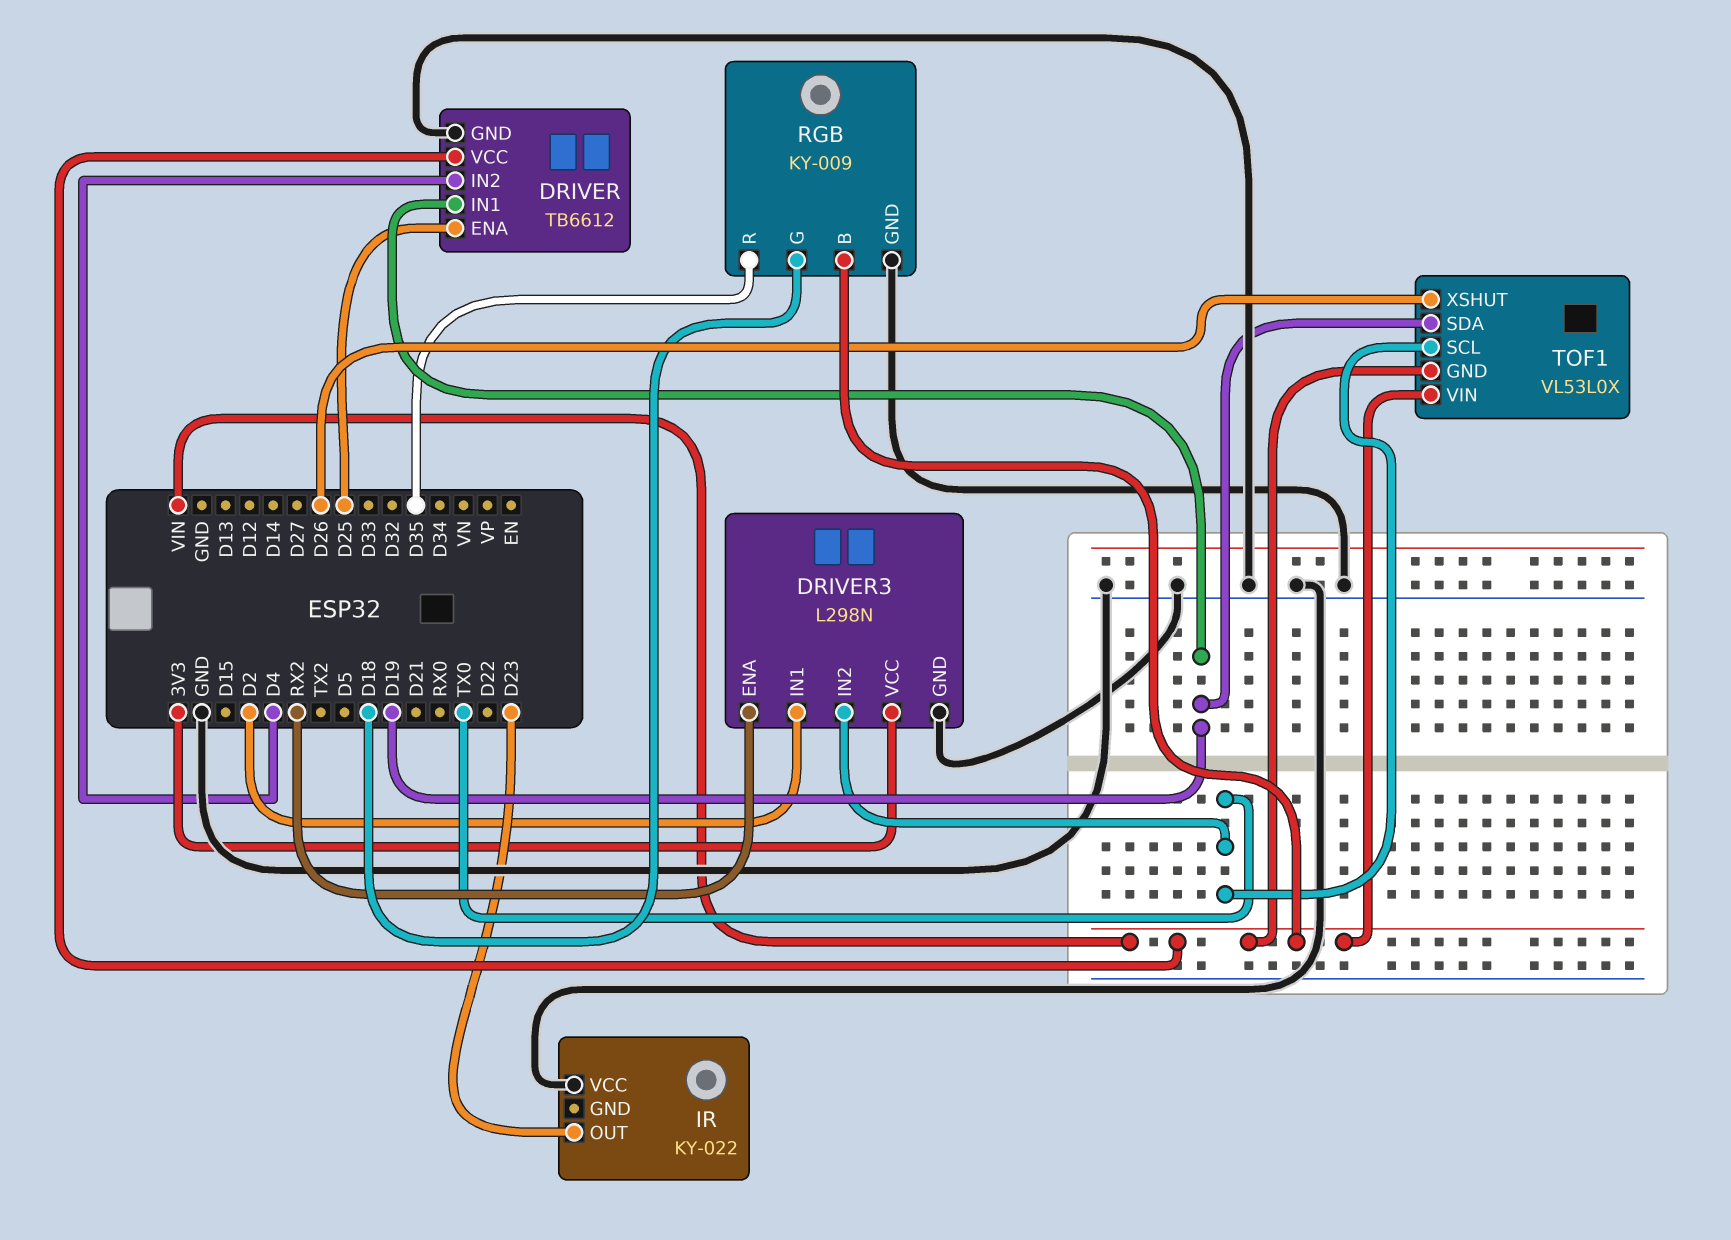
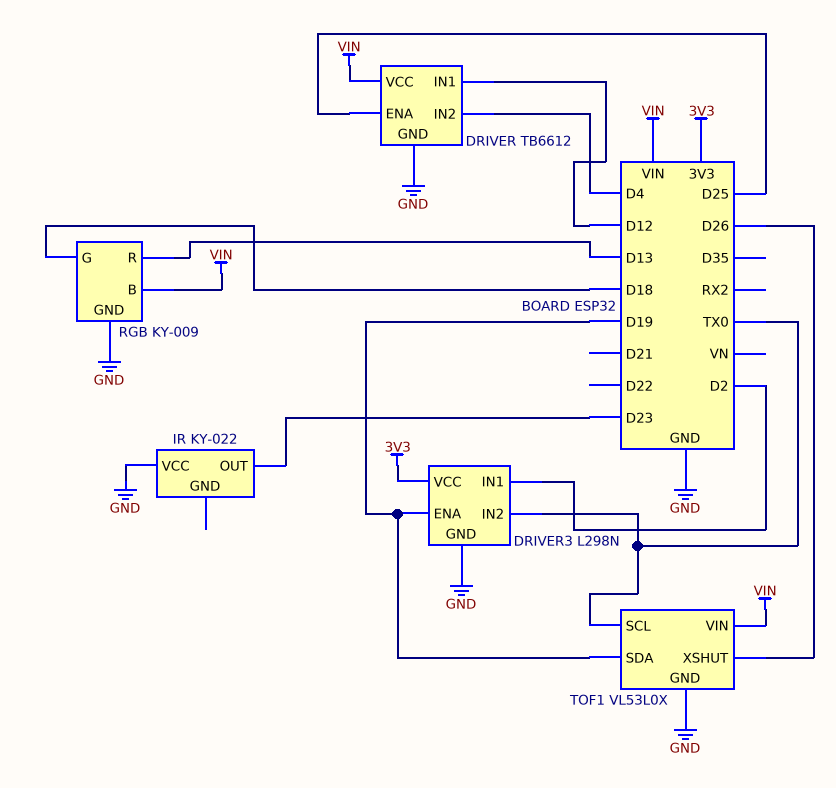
DRIVER pin IN1: D19 -> D12
DRIVER3 pin ENA: RX2 -> D19
RGB pin R: D35 -> D13
TOF1 pin GND: VIN -> GND

